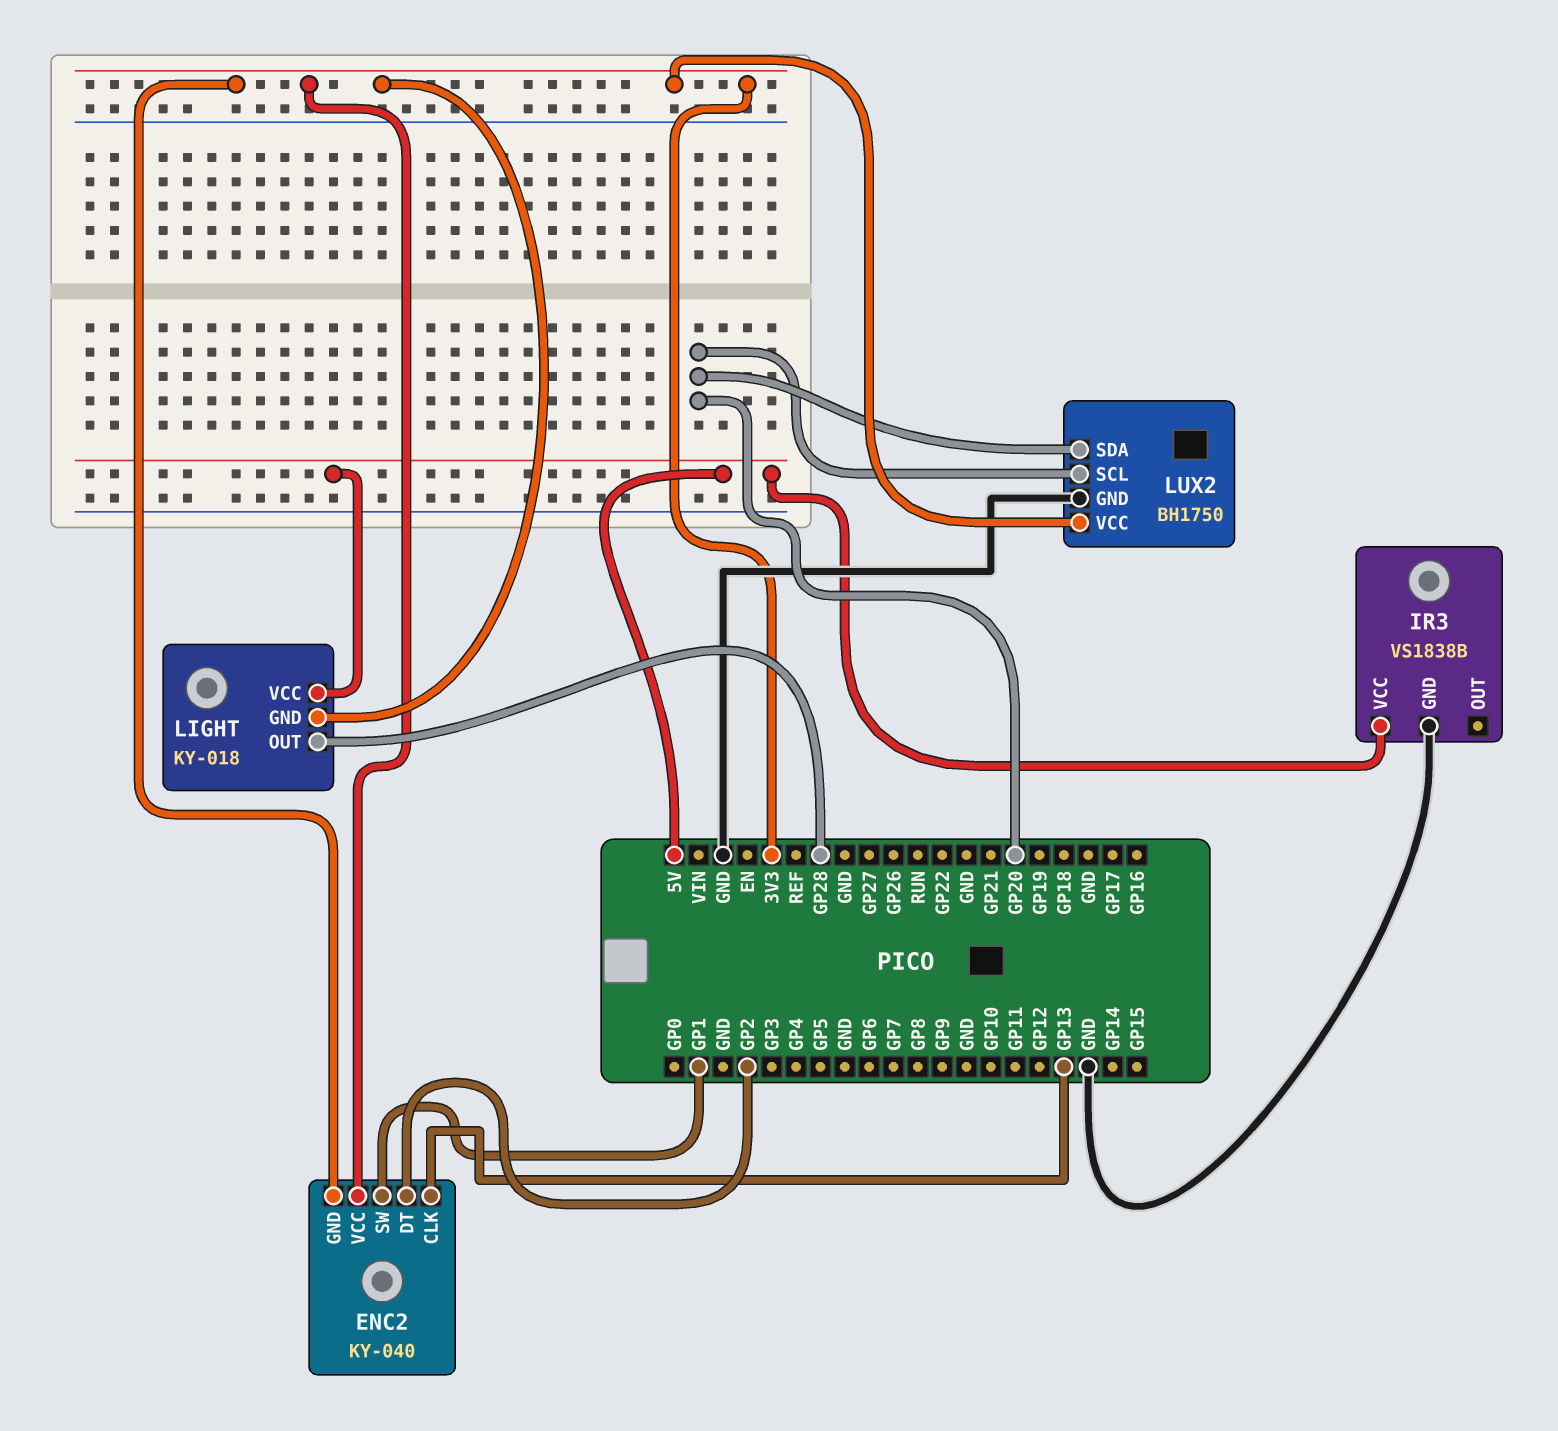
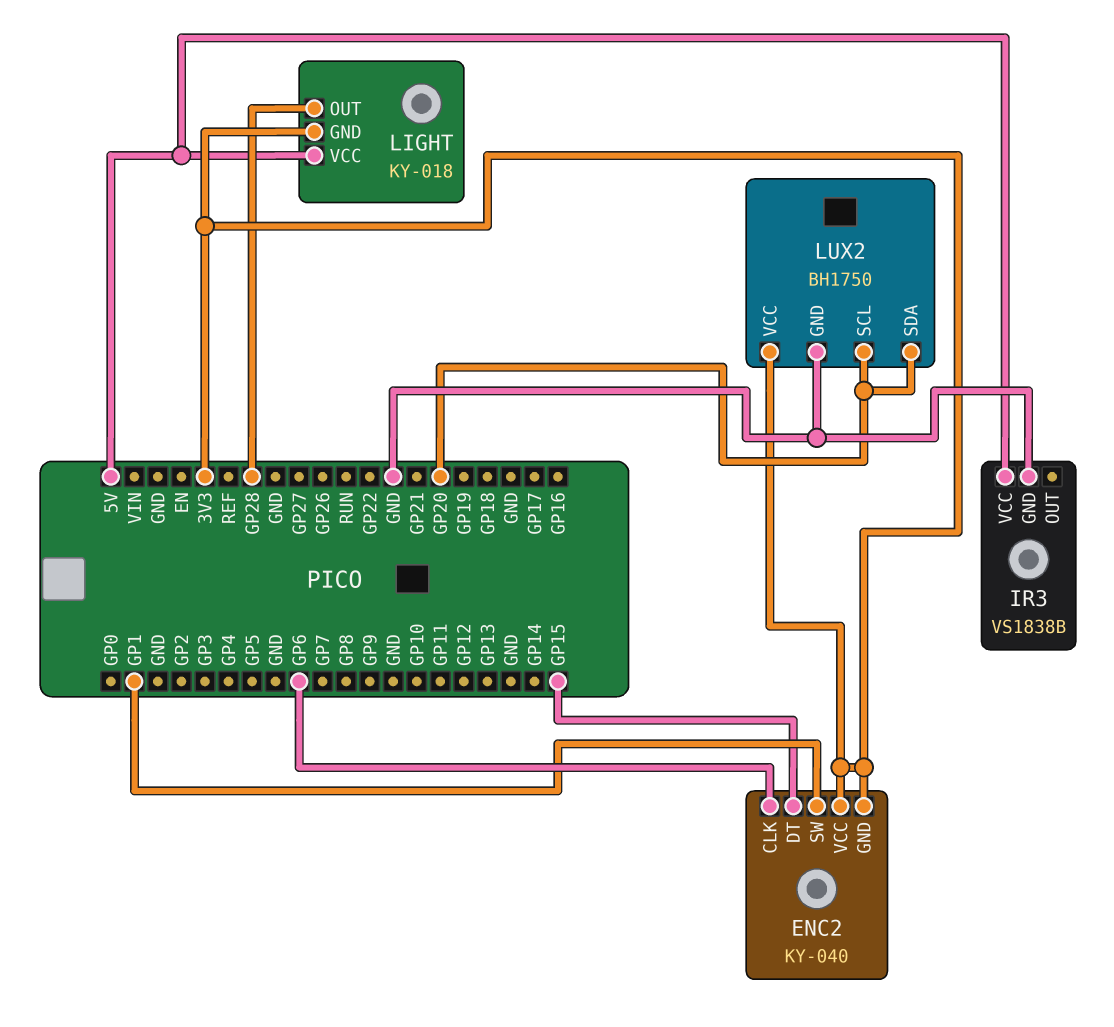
ENC2 pin CLK: GP13 -> GP6
ENC2 pin DT: GP2 -> GP15

